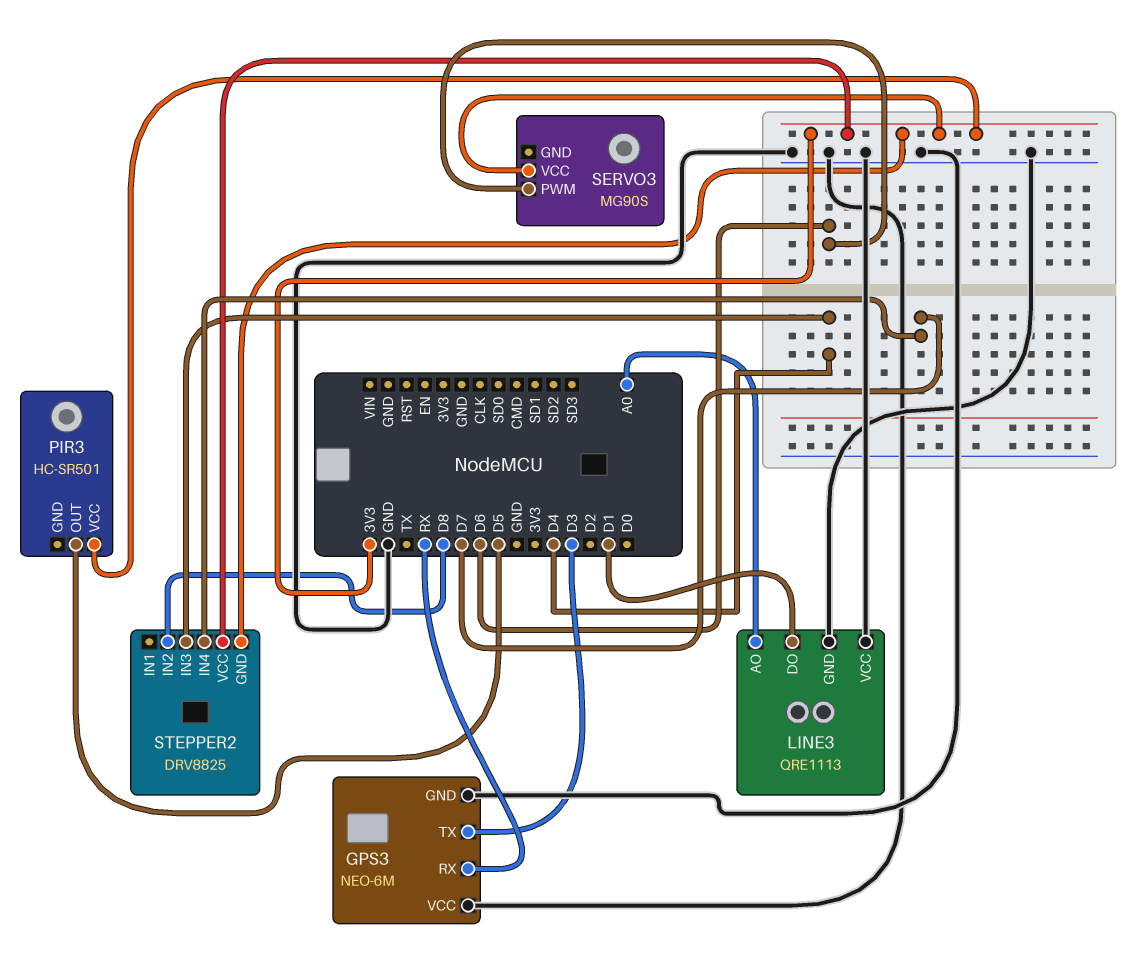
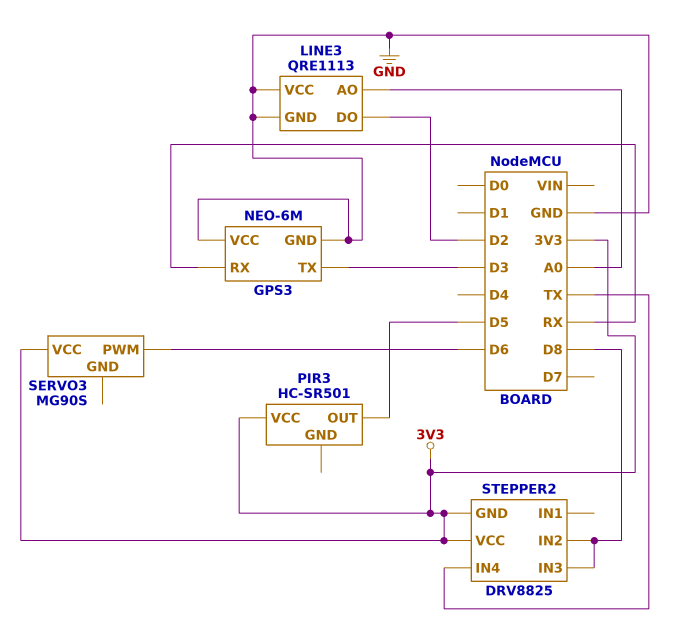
LINE3 pin DO: D1 -> D2
STEPPER2 pin IN3: D4 -> D8
STEPPER2 pin IN4: D7 -> TX

